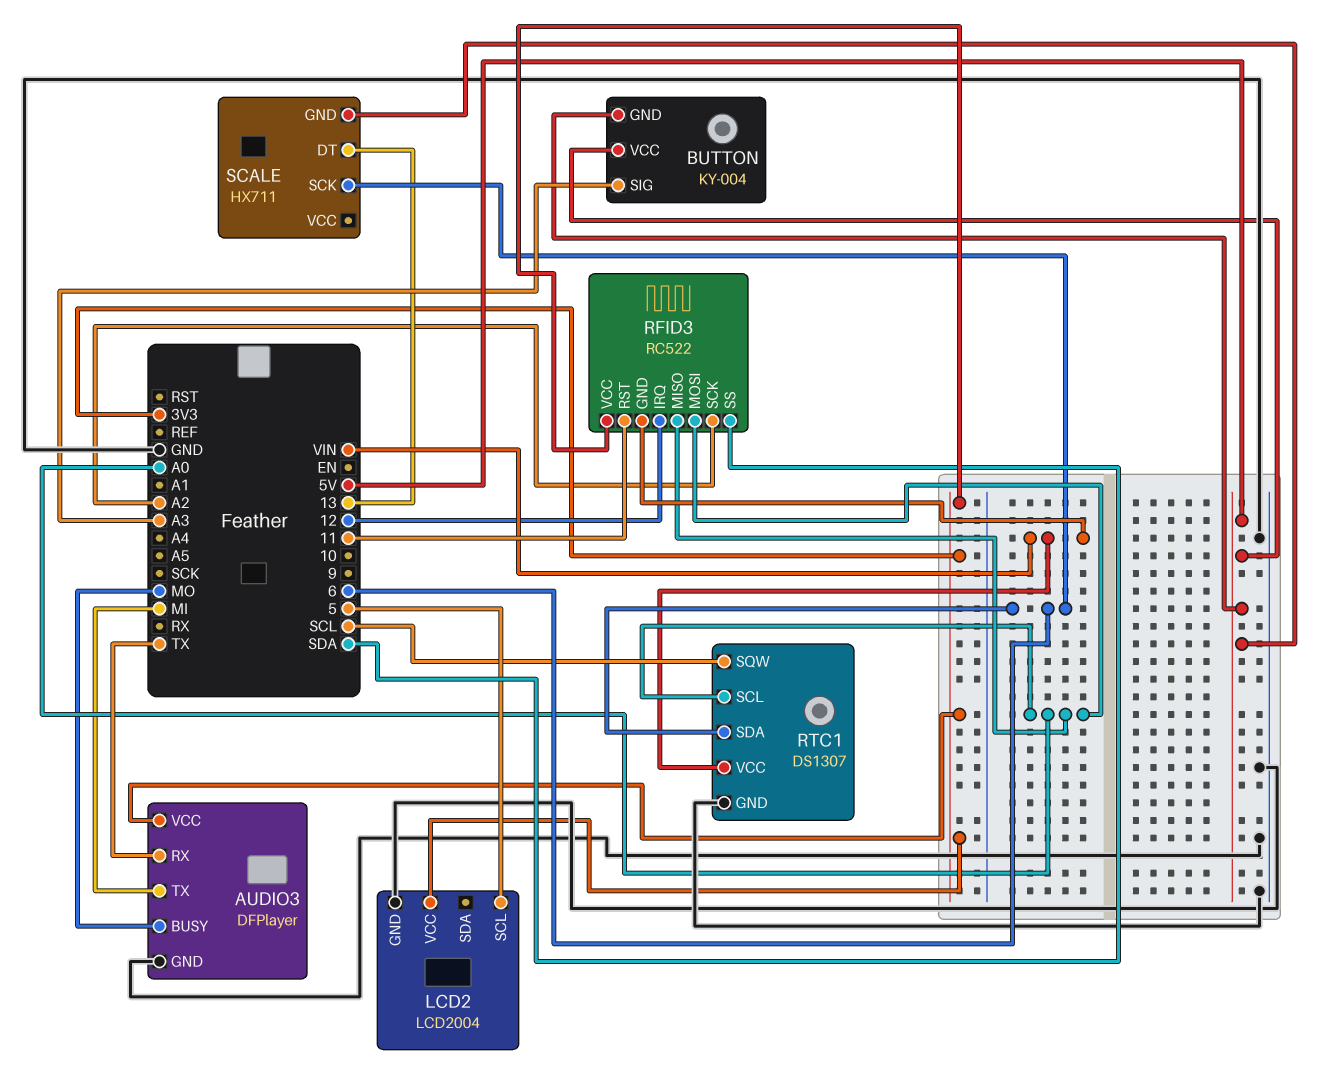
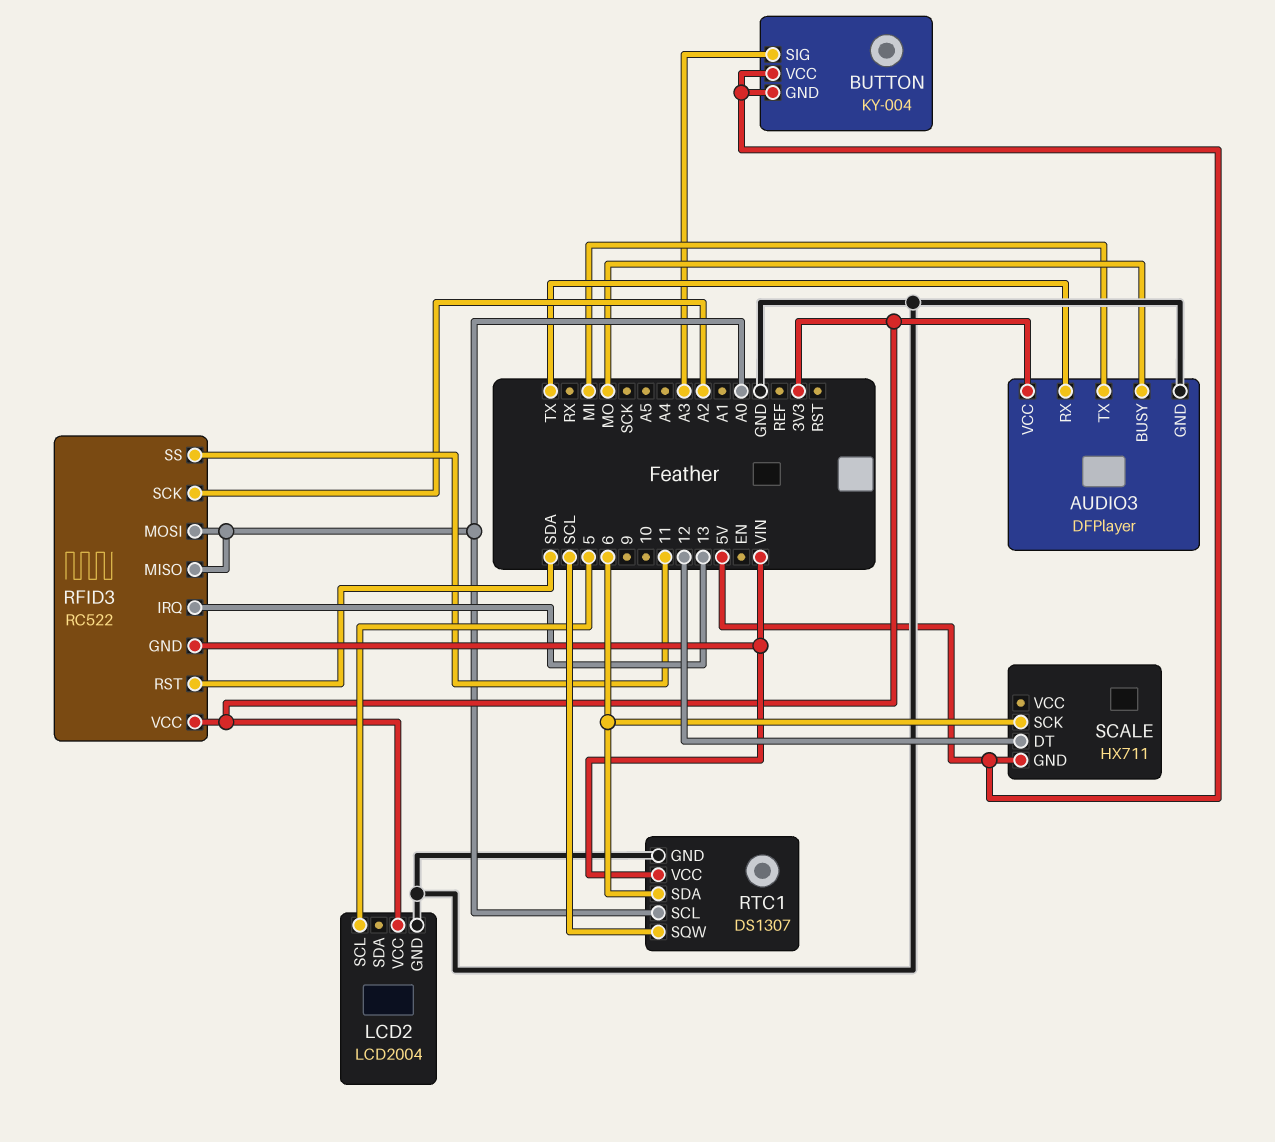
RFID3 pin IRQ: 12 -> 13
RFID3 pin RST: 11 -> SDA
RFID3 pin SS: SDA -> 11
SCALE pin DT: 13 -> 12

